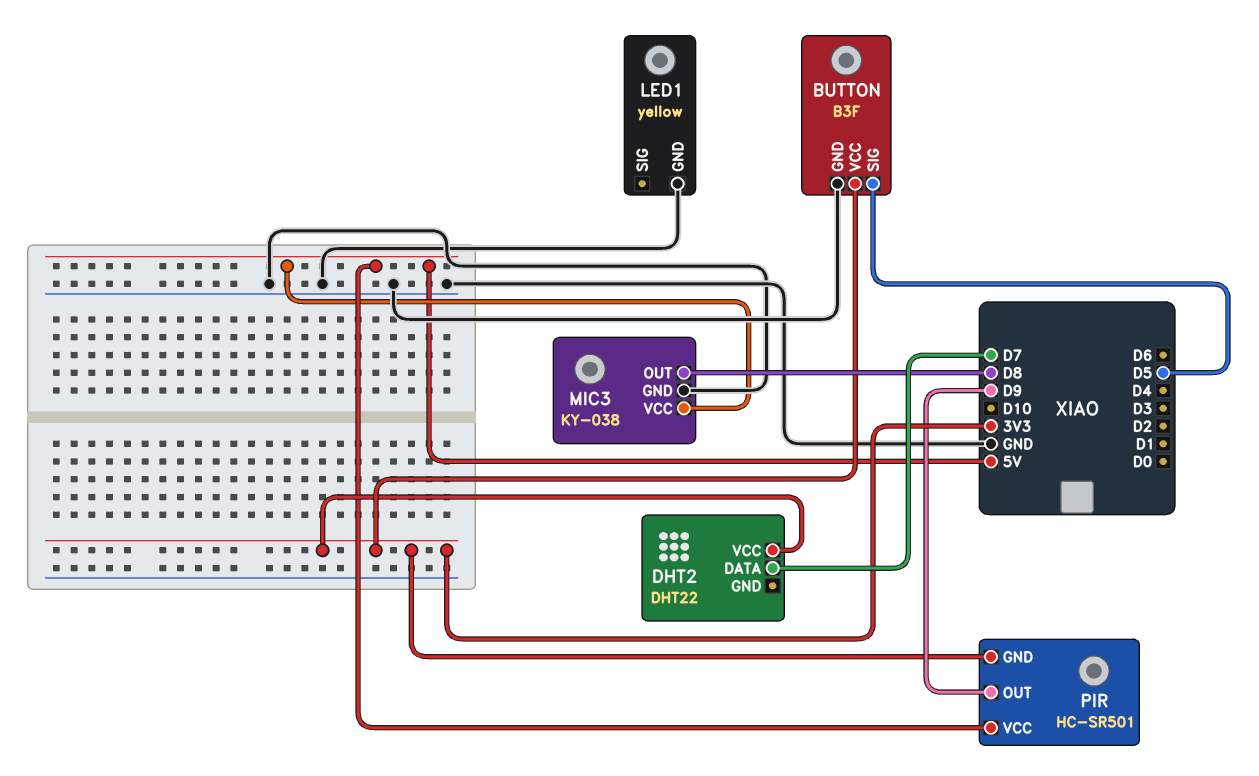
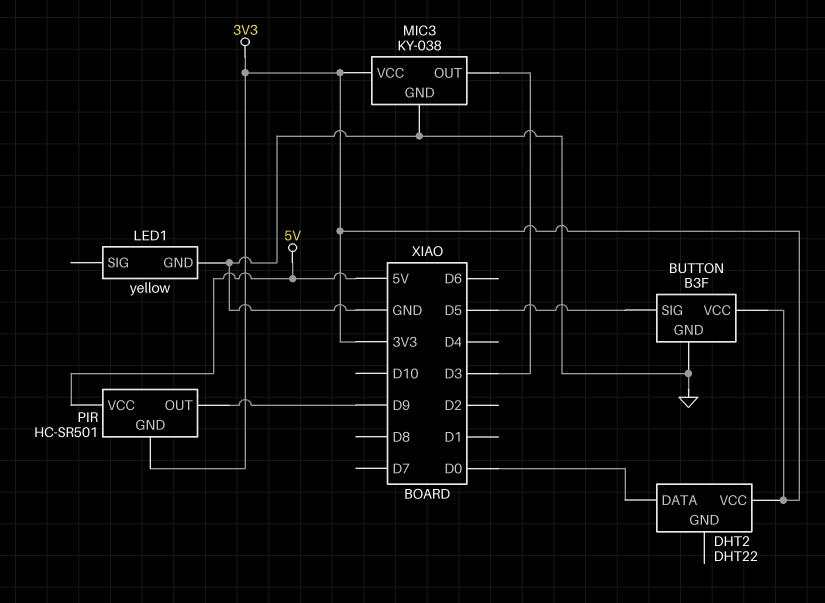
DHT2 pin DATA: D7 -> D0
MIC3 pin OUT: D8 -> D3
MIC3 pin VCC: 5V -> 3V3

